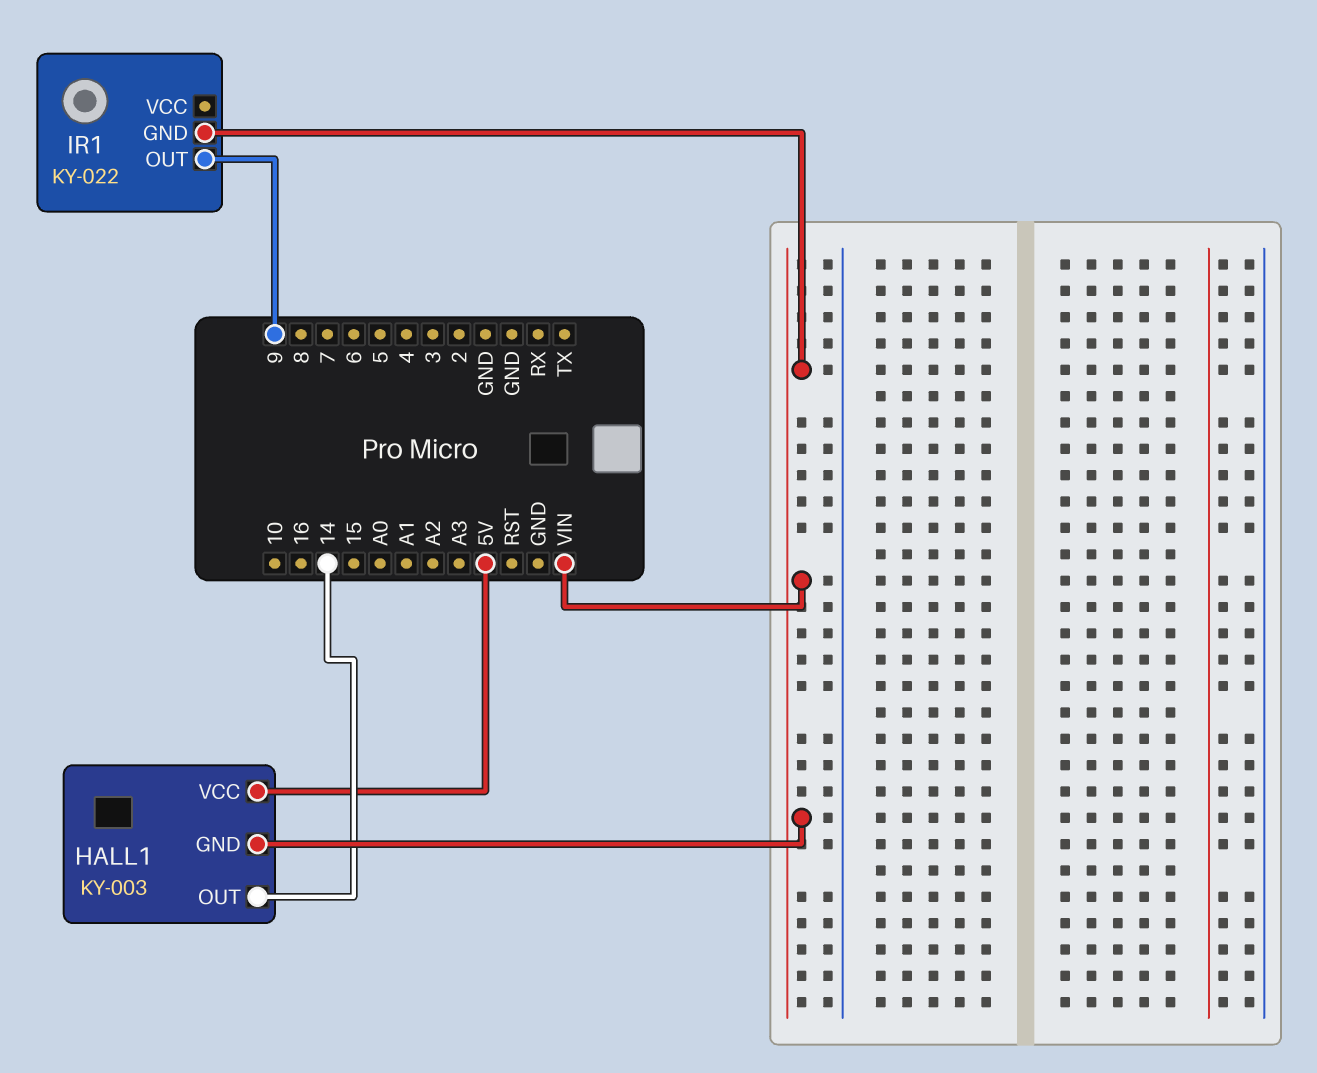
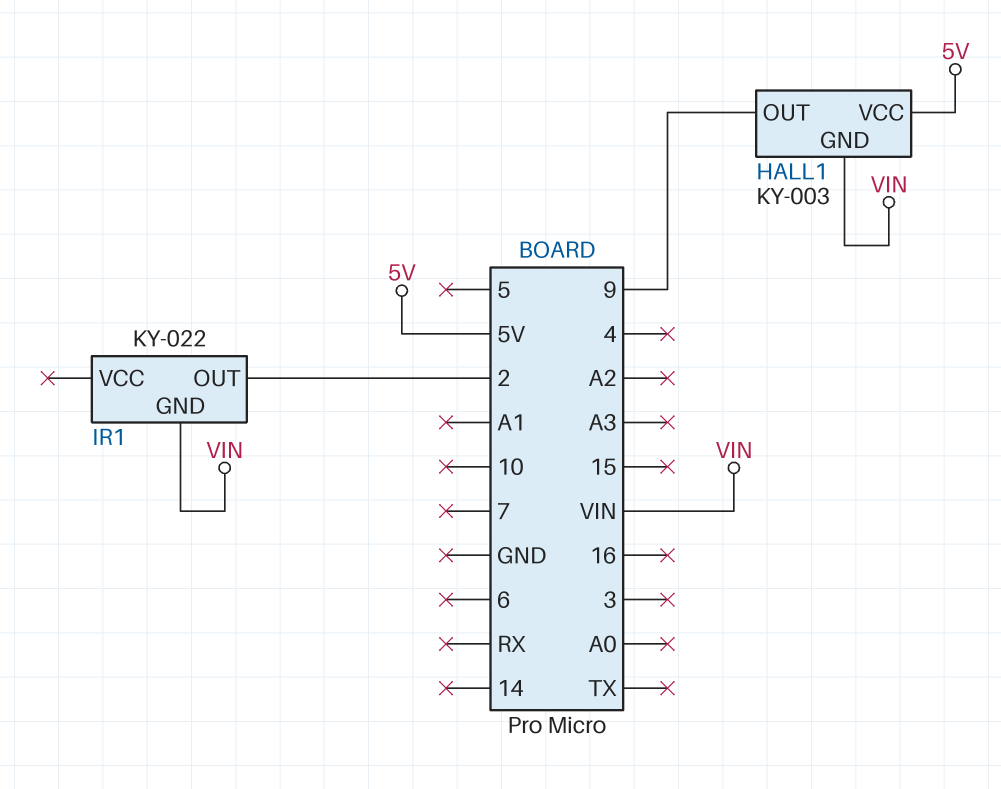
HALL1 pin OUT: 14 -> 9
IR1 pin OUT: 9 -> 2

